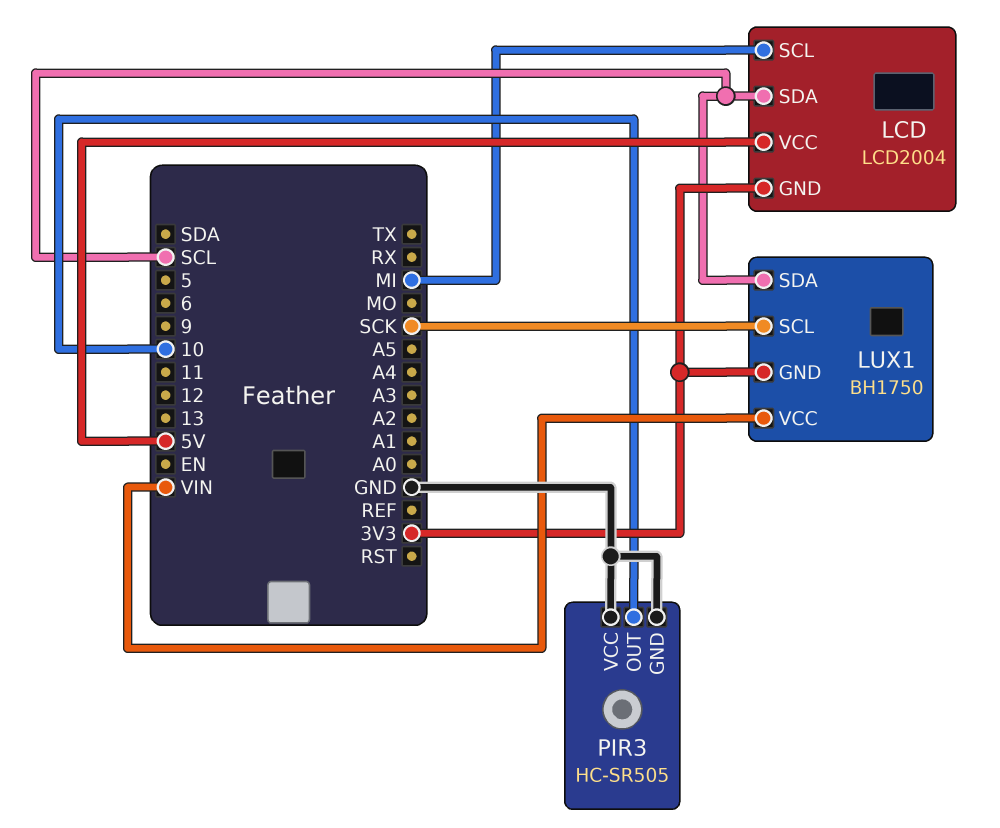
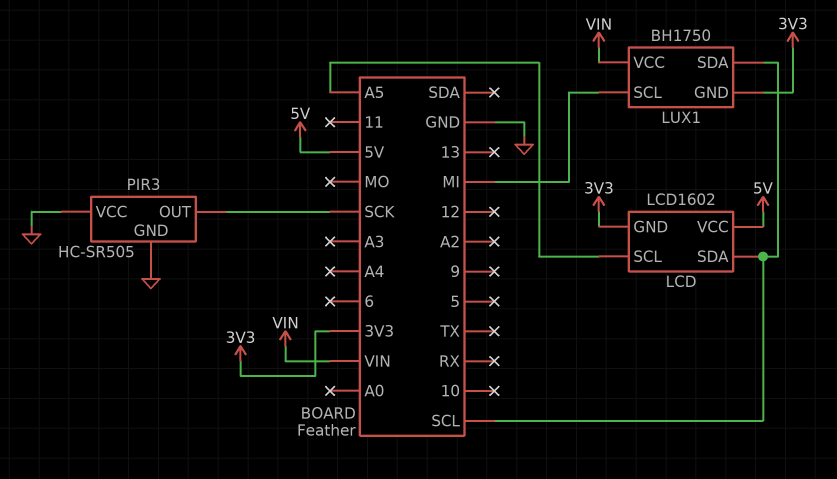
LCD: LCD2004 -> LCD1602
LCD pin SCL: MI -> A5
LUX1 pin SCL: SCK -> MI
PIR3 pin OUT: 10 -> SCK

